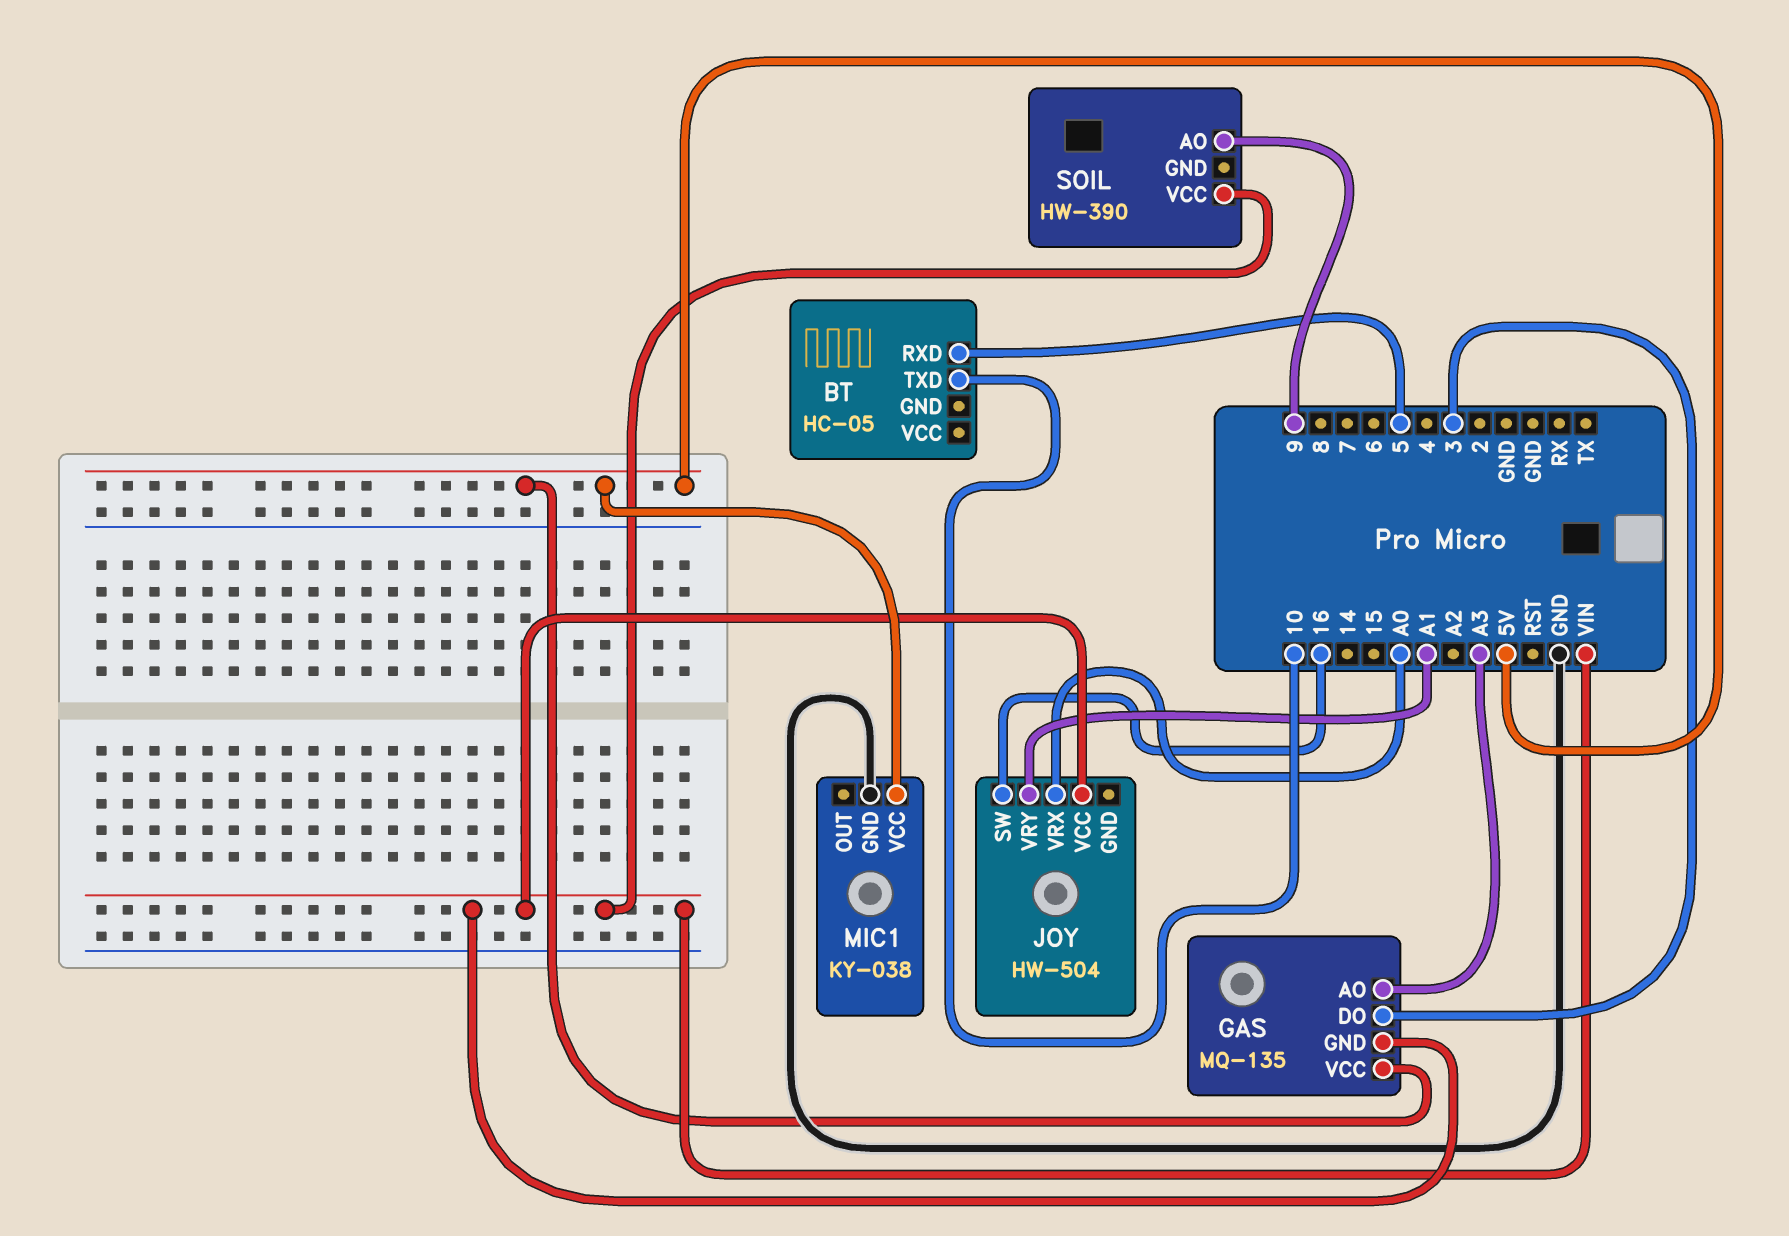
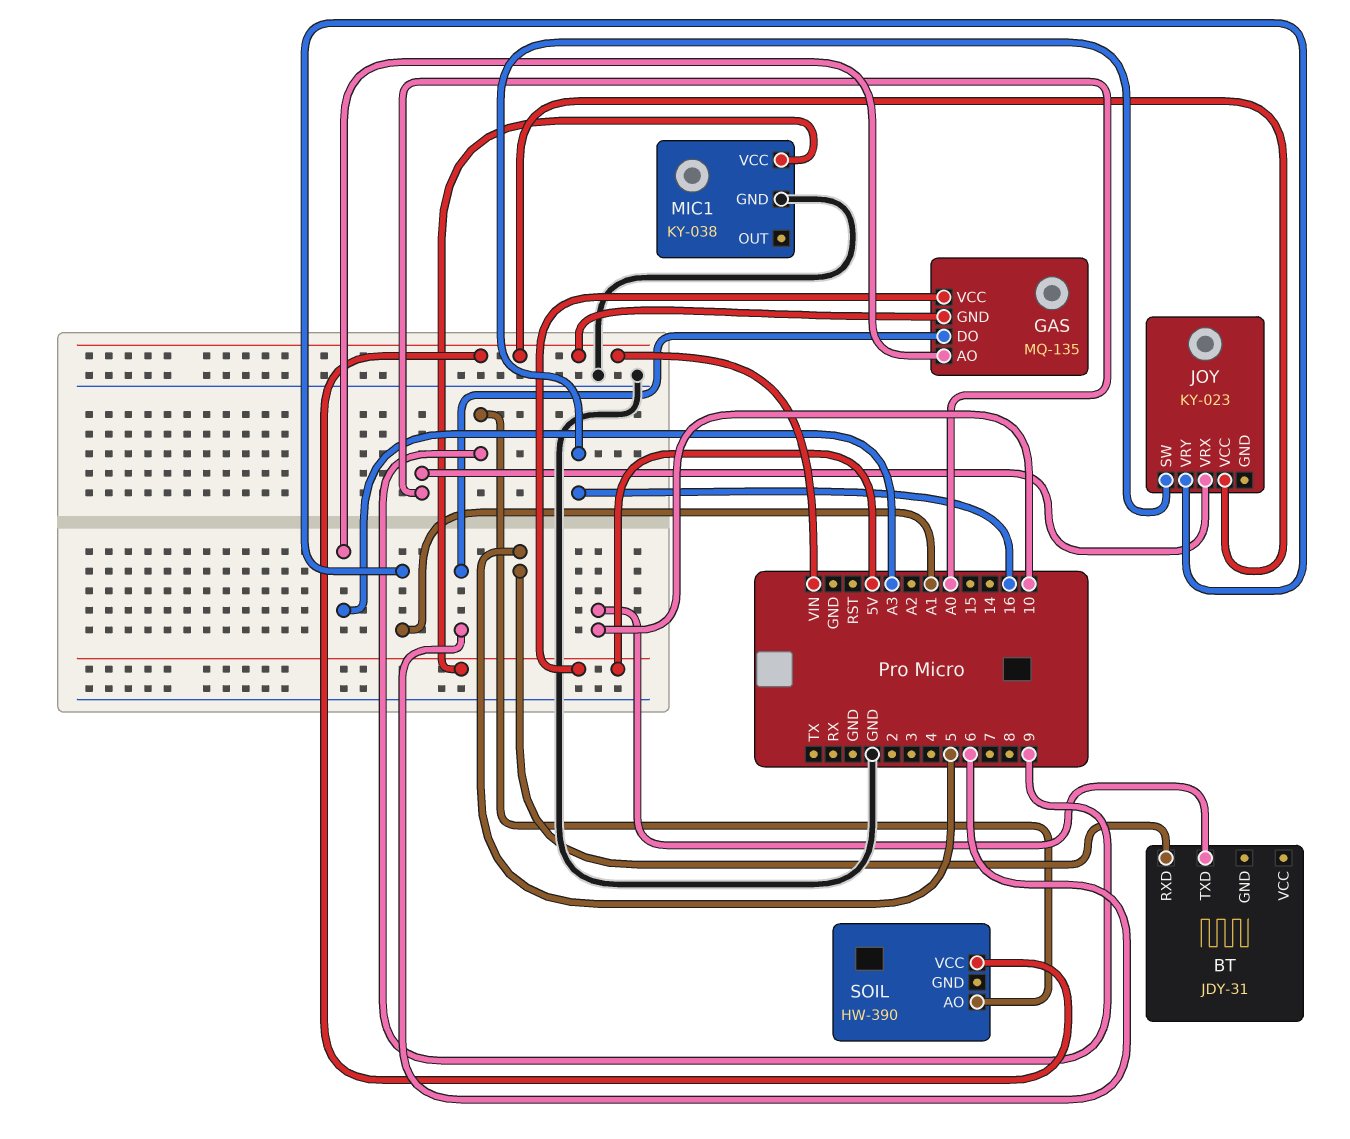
BT: HC-05 -> JDY-31
GAS pin DO: 3 -> 6
JOY: HW-504 -> KY-023

